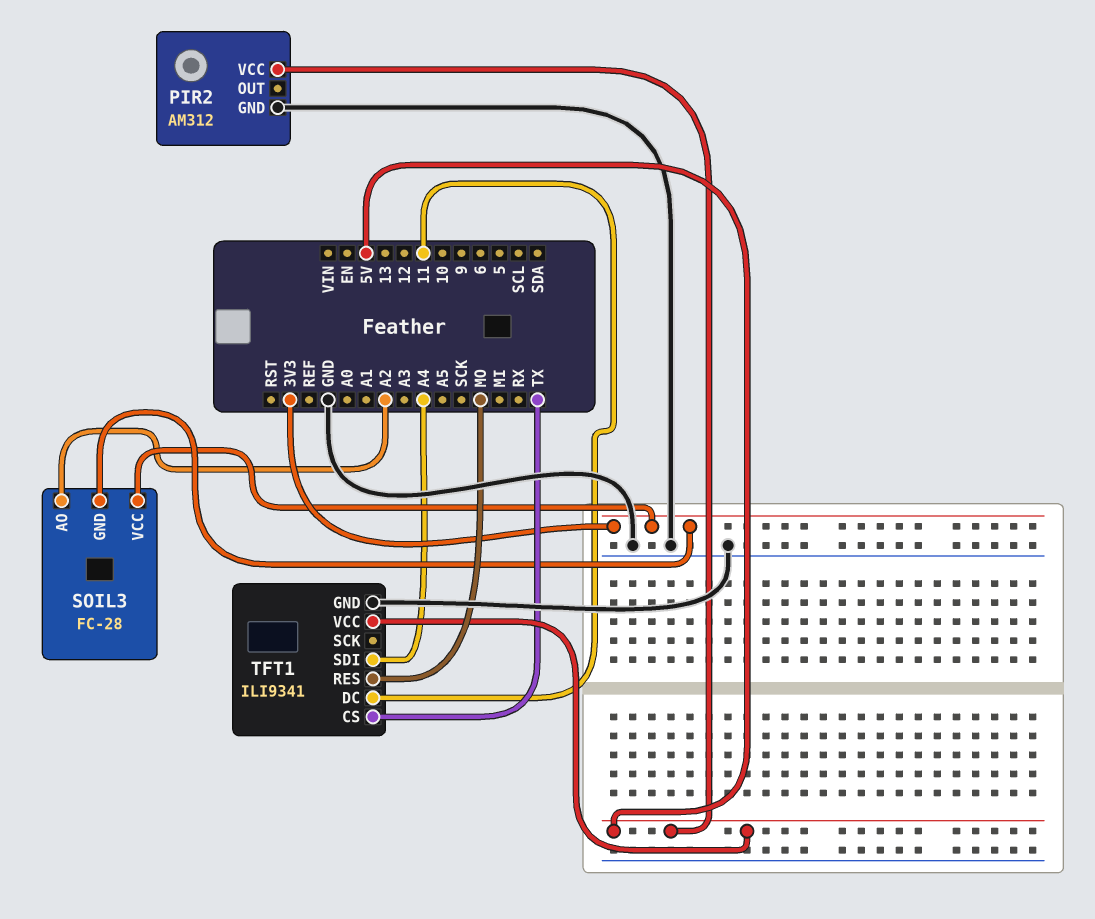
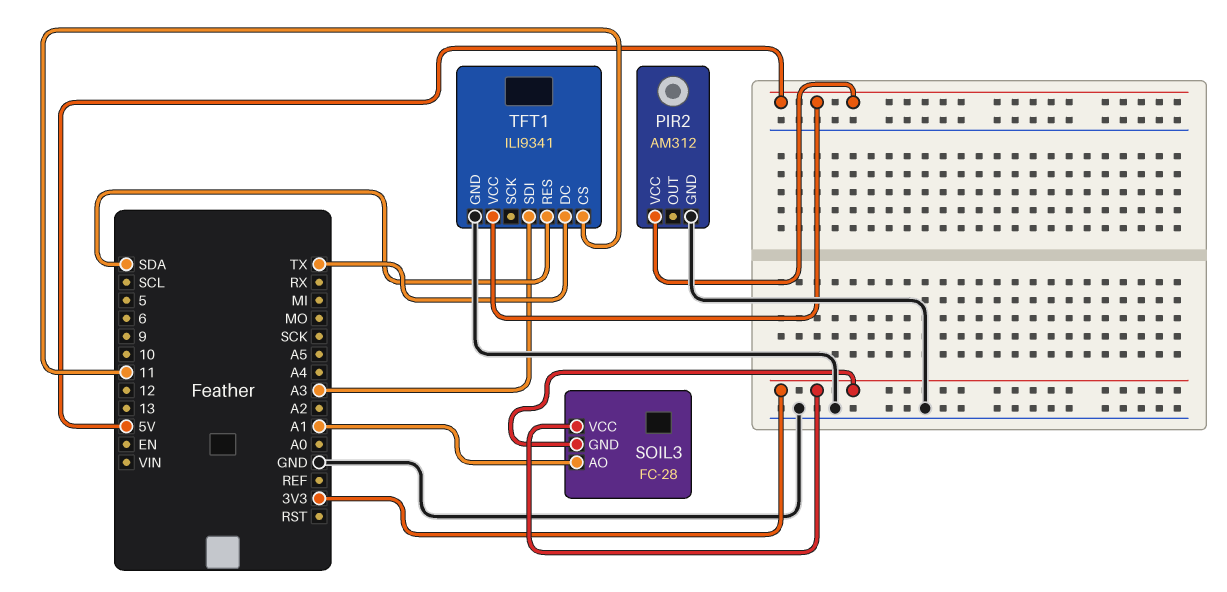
SOIL3 pin AO: A2 -> A1
TFT1 pin CS: TX -> 11
TFT1 pin DC: 11 -> TX
TFT1 pin RES: MO -> SDA
TFT1 pin SDI: A4 -> A3

